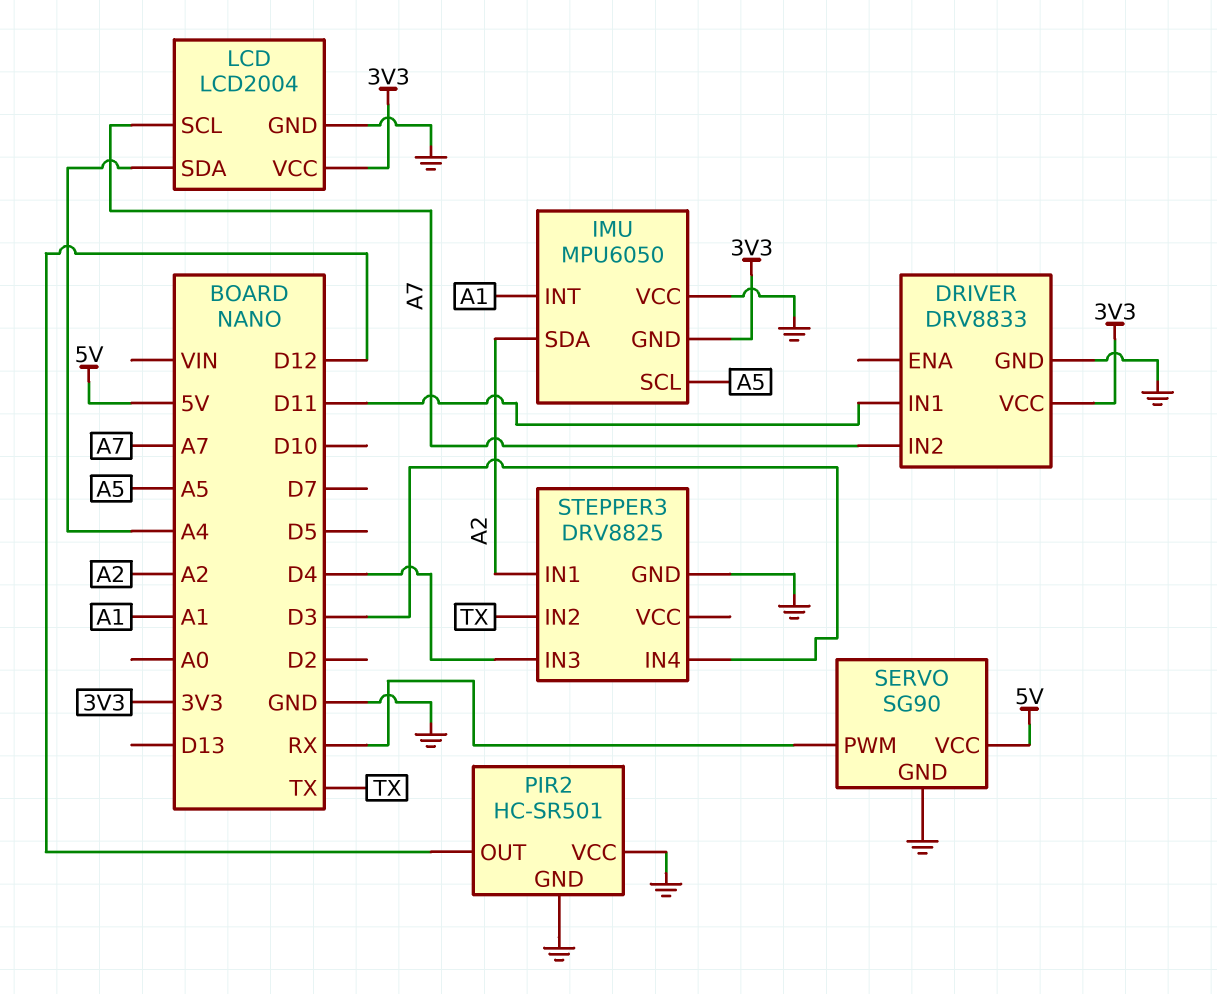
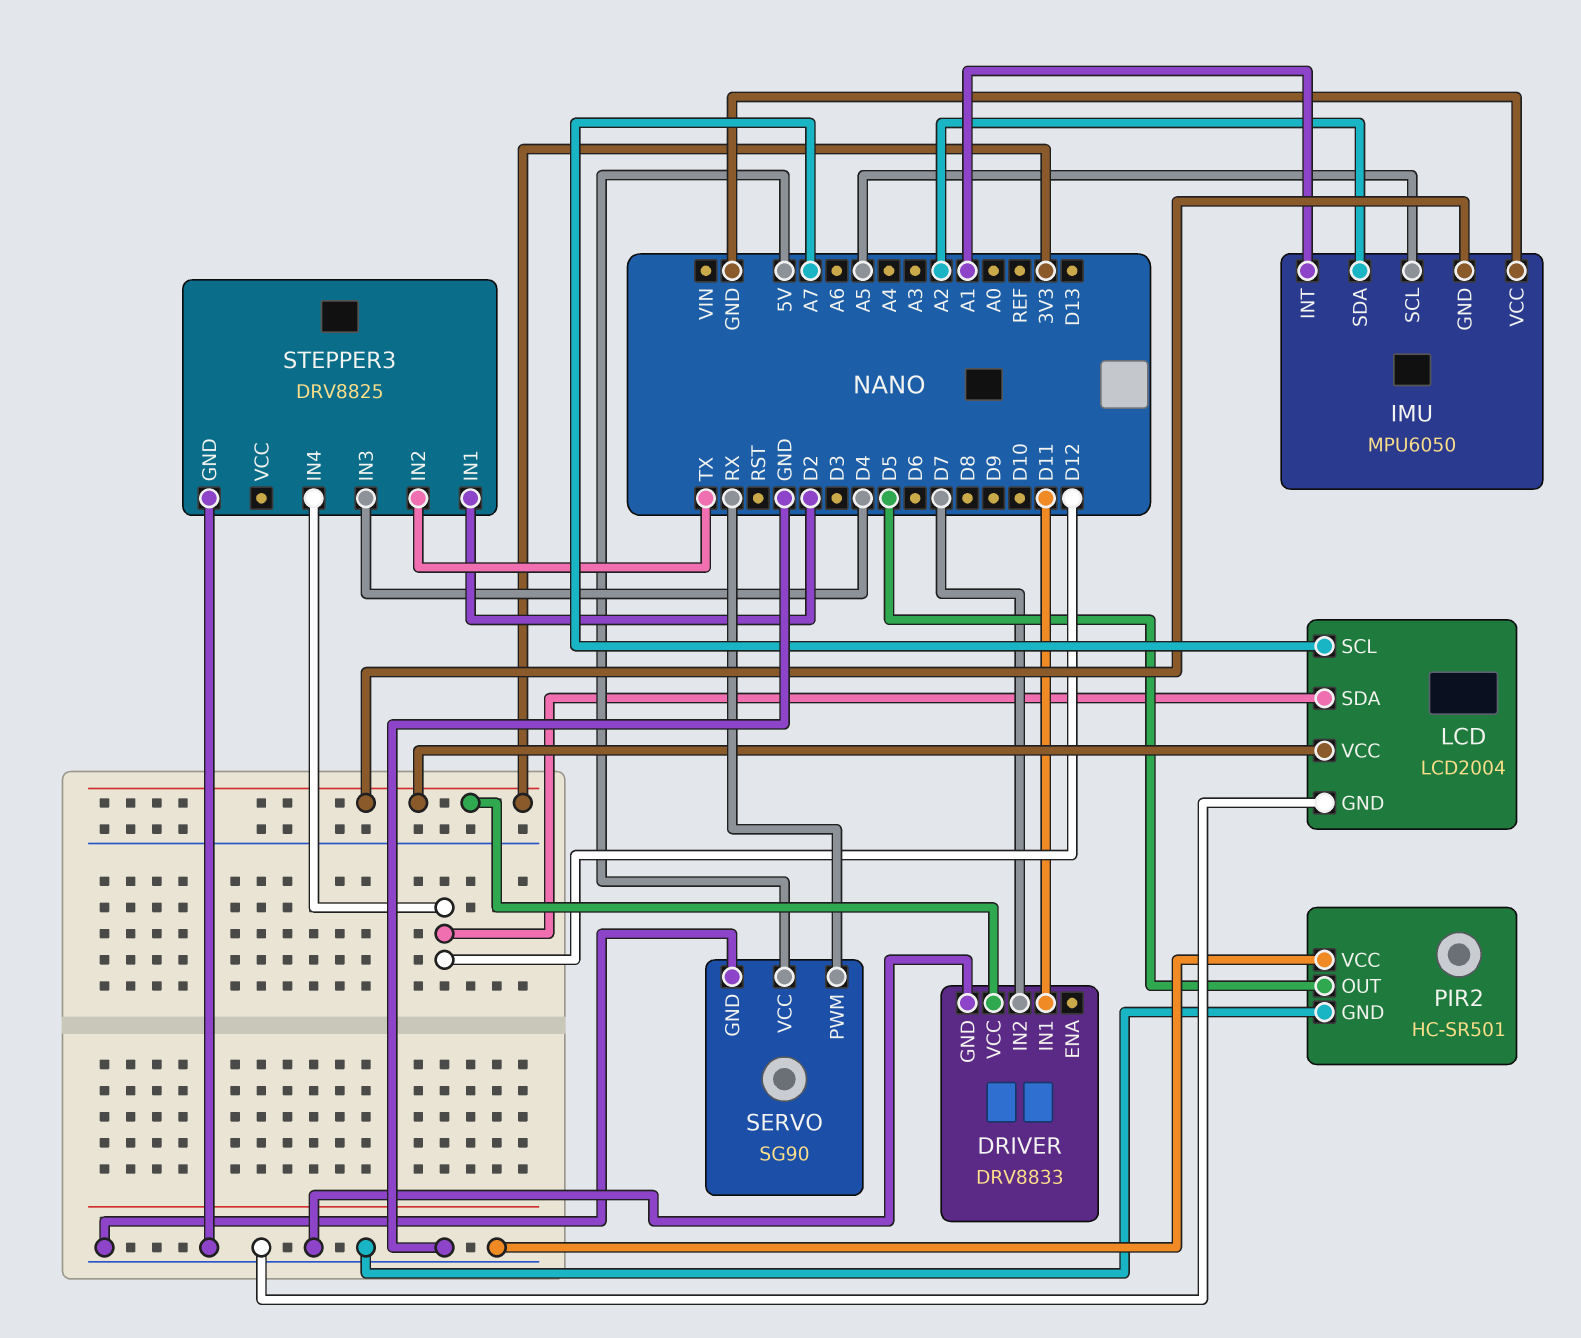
DRIVER pin IN2: A7 -> D7
LCD pin SDA: A4 -> D12
PIR2 pin OUT: D12 -> D5
STEPPER3 pin IN1: A2 -> D2
STEPPER3 pin IN4: D3 -> D12

